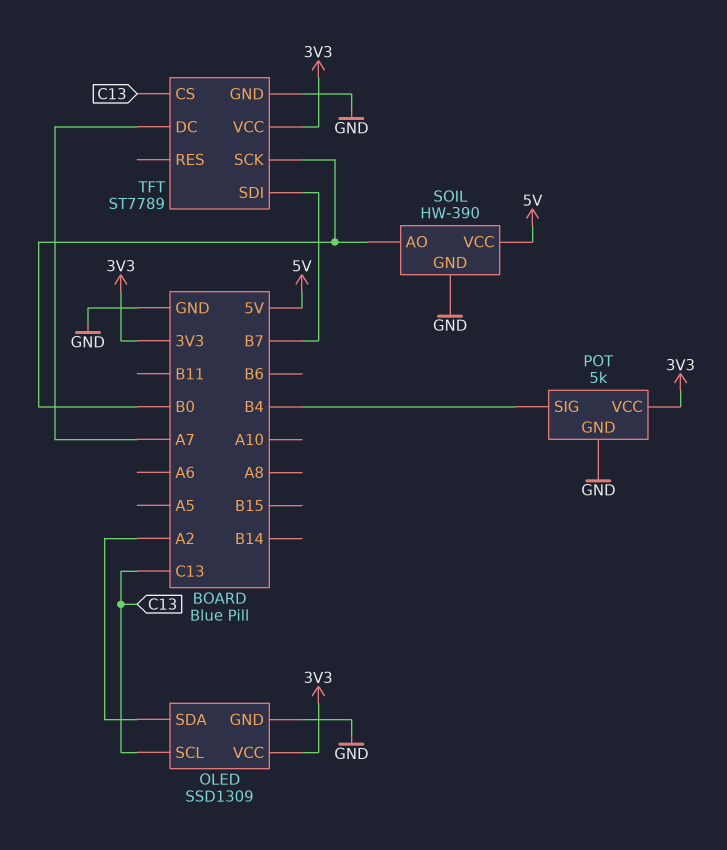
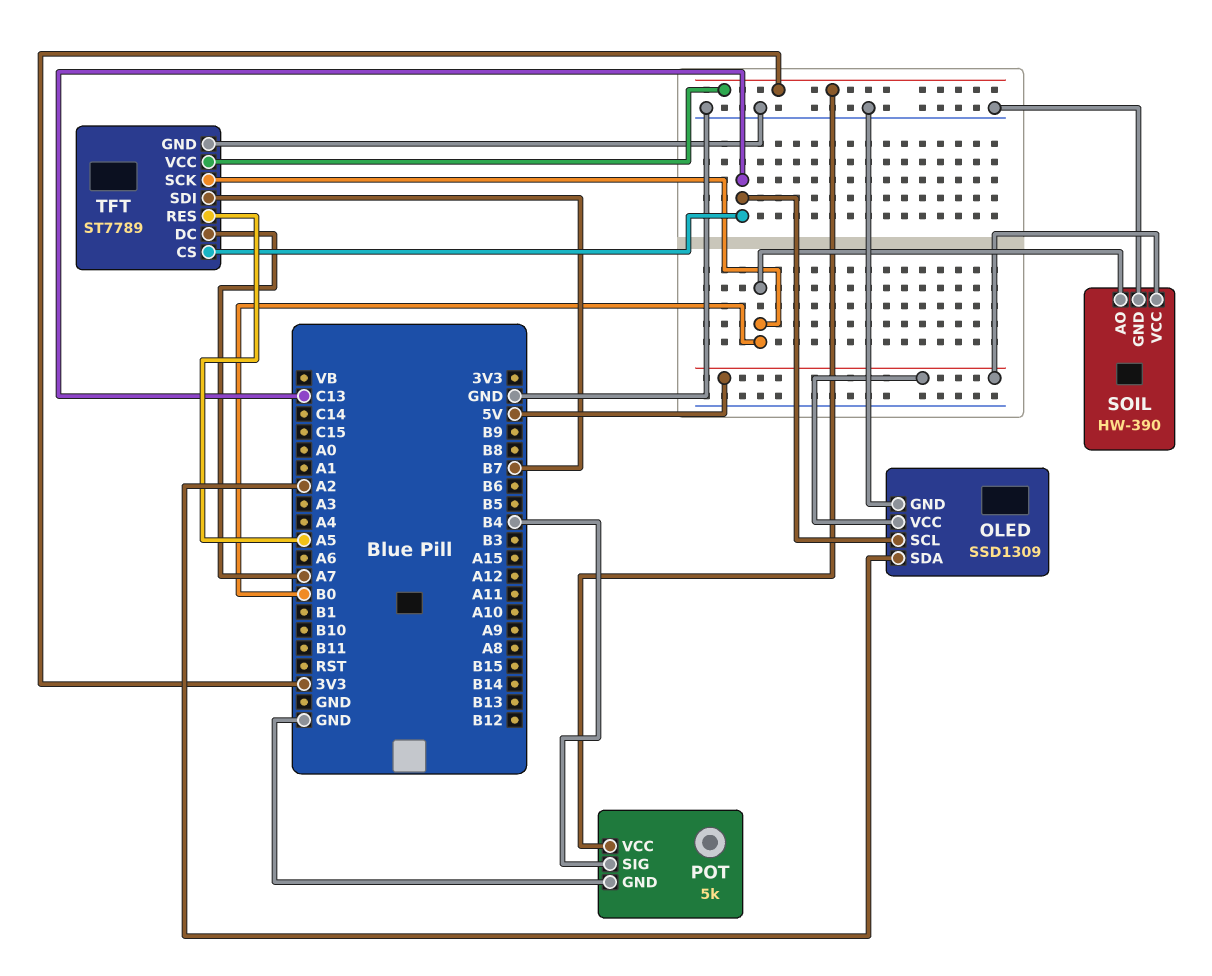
OLED pin VCC: 3V3 -> 5V
TFT pin RES: none -> A5

